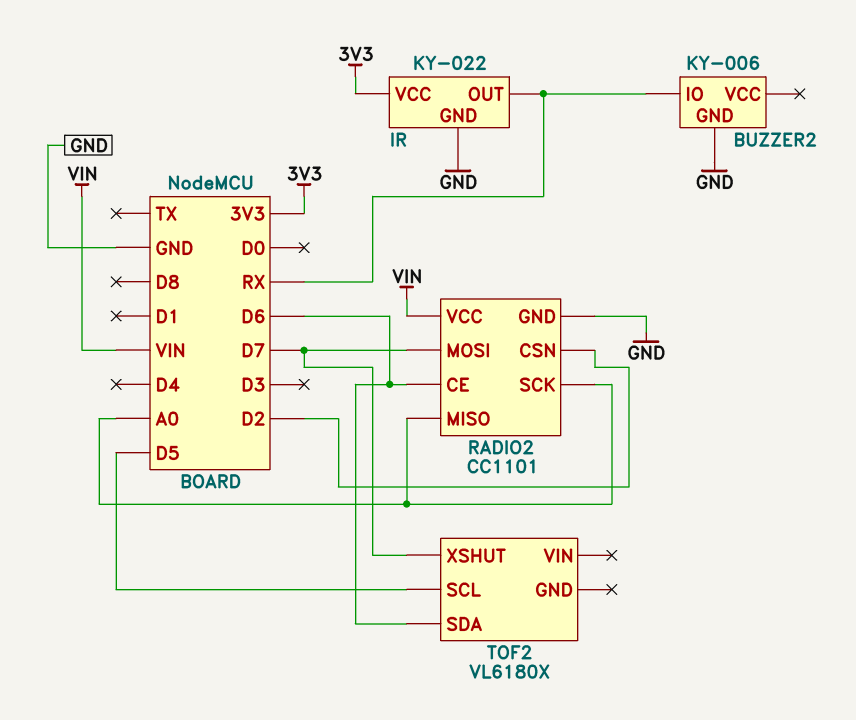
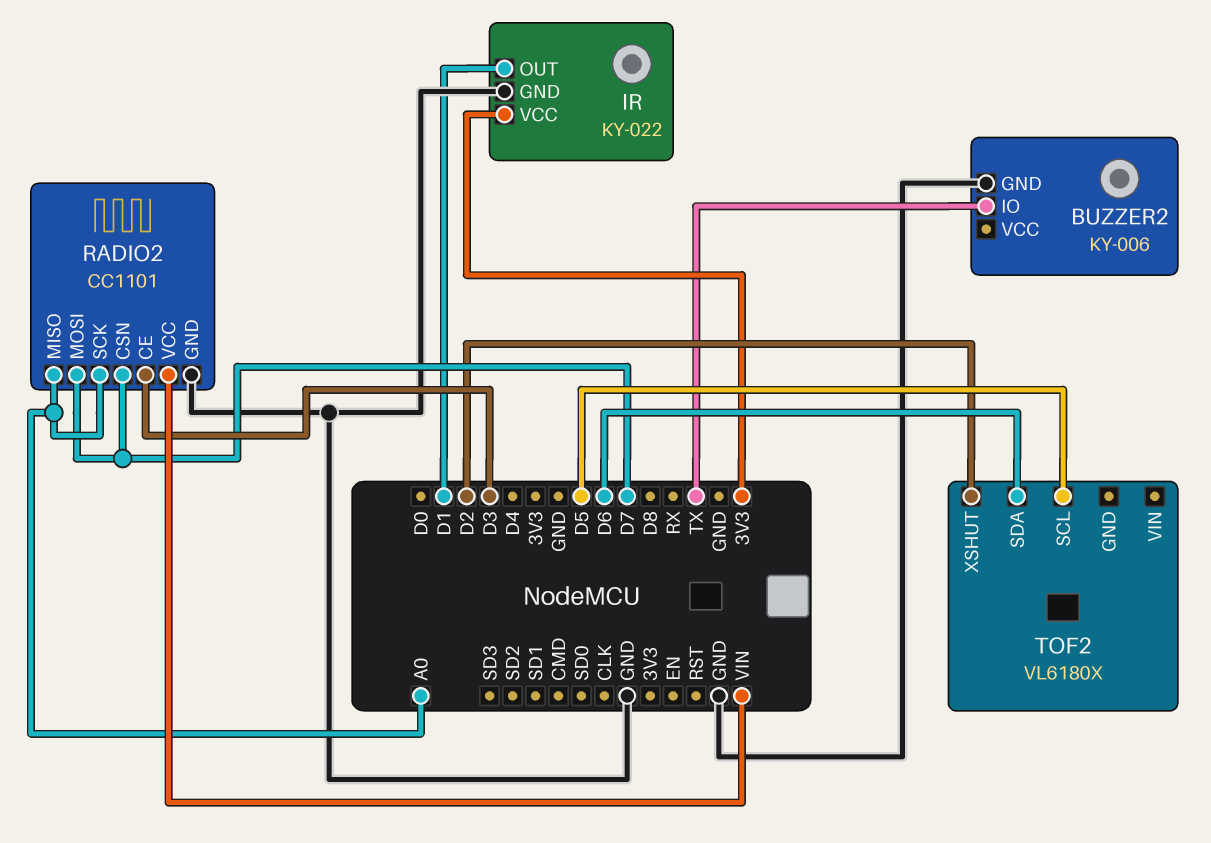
BUZZER2 pin IO: RX -> TX
IR pin OUT: RX -> D1
RADIO2 pin CE: D6 -> D3
RADIO2 pin CSN: D2 -> D7
TOF2 pin XSHUT: D7 -> D2

